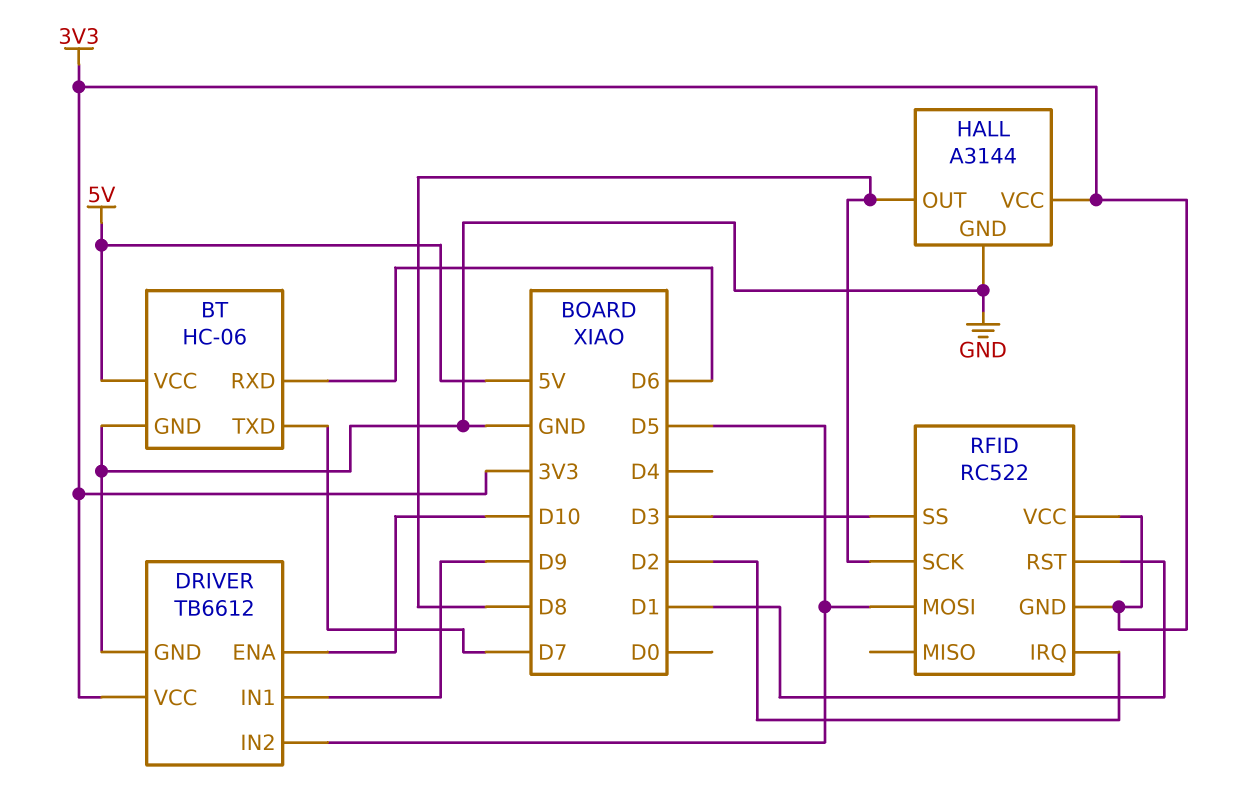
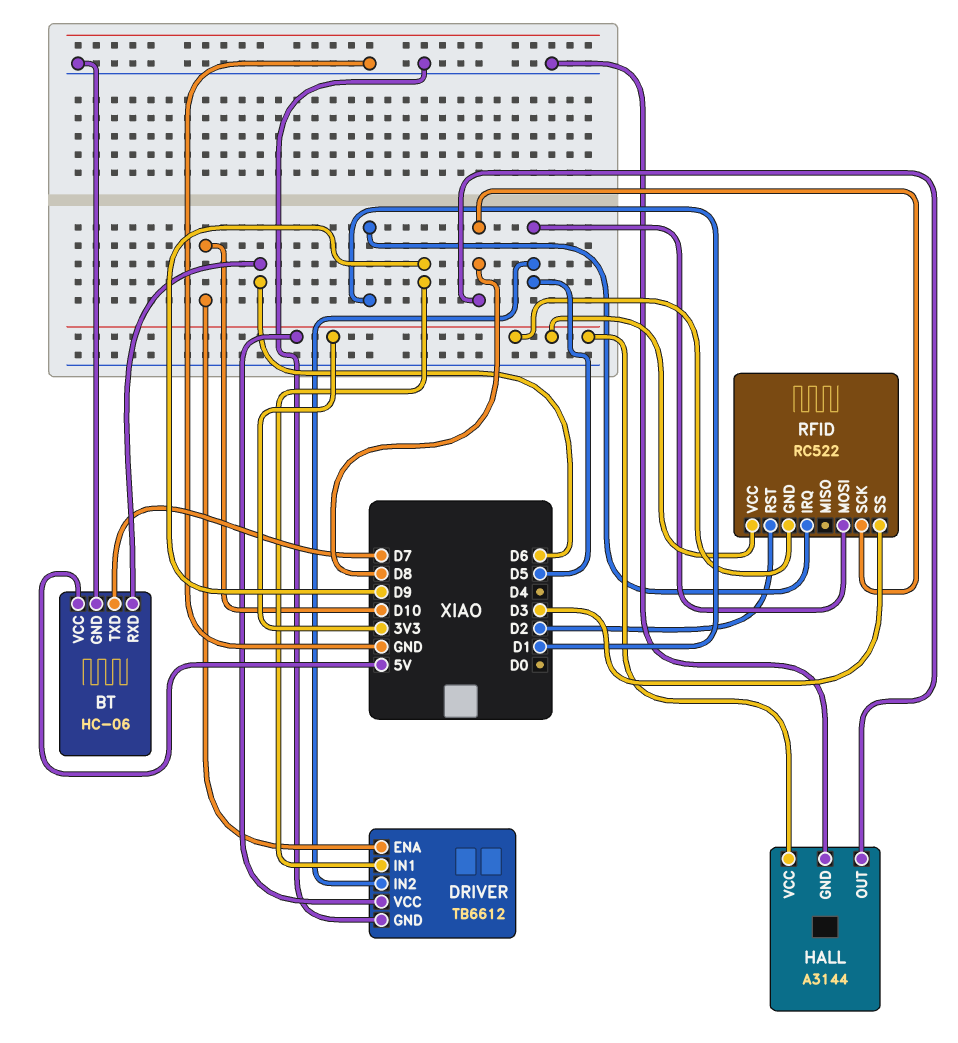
RFID pin IRQ: D2 -> D1
RFID pin RST: D1 -> D2

